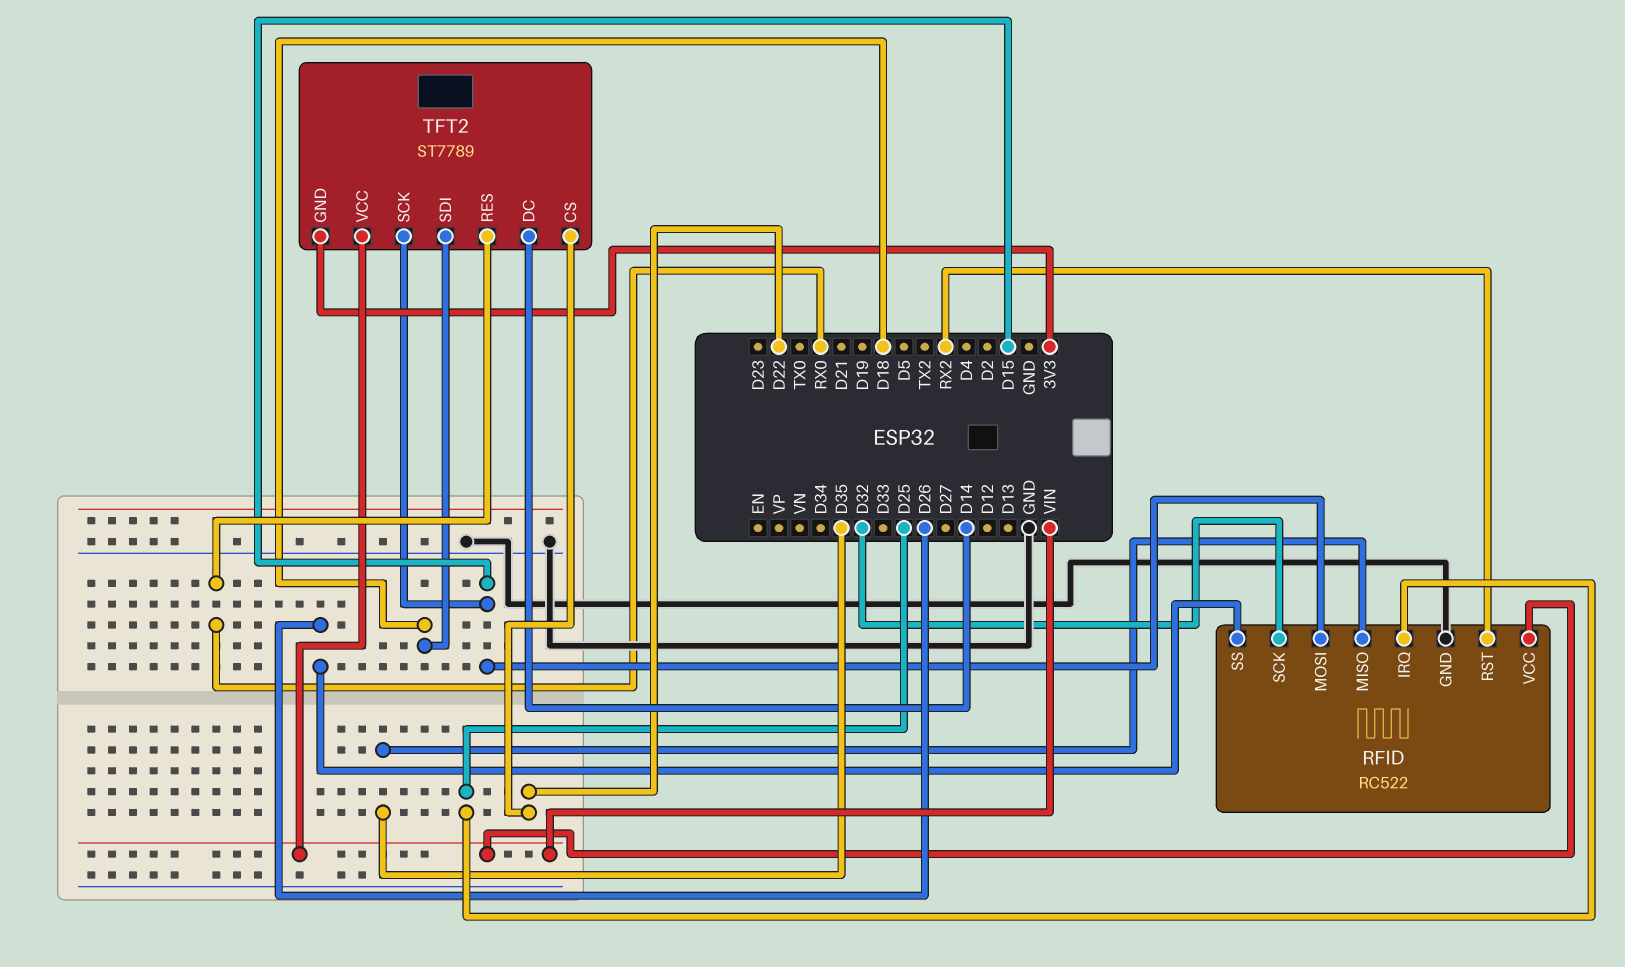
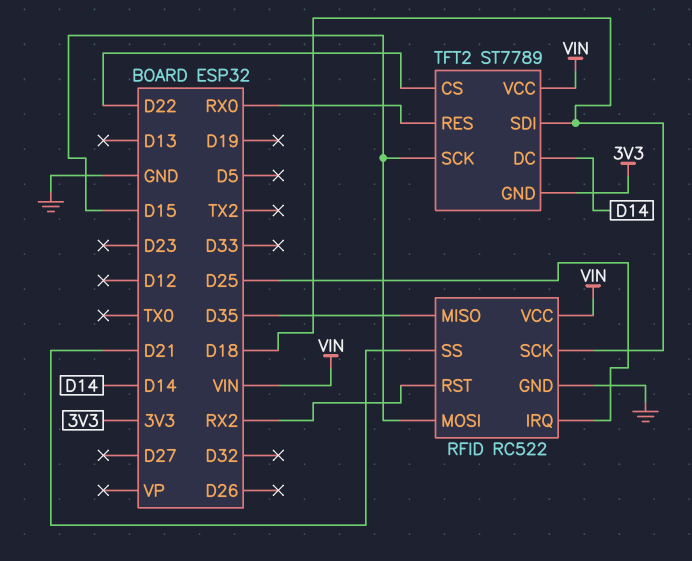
RFID pin SCK: D32 -> D18
RFID pin SS: D26 -> D21

